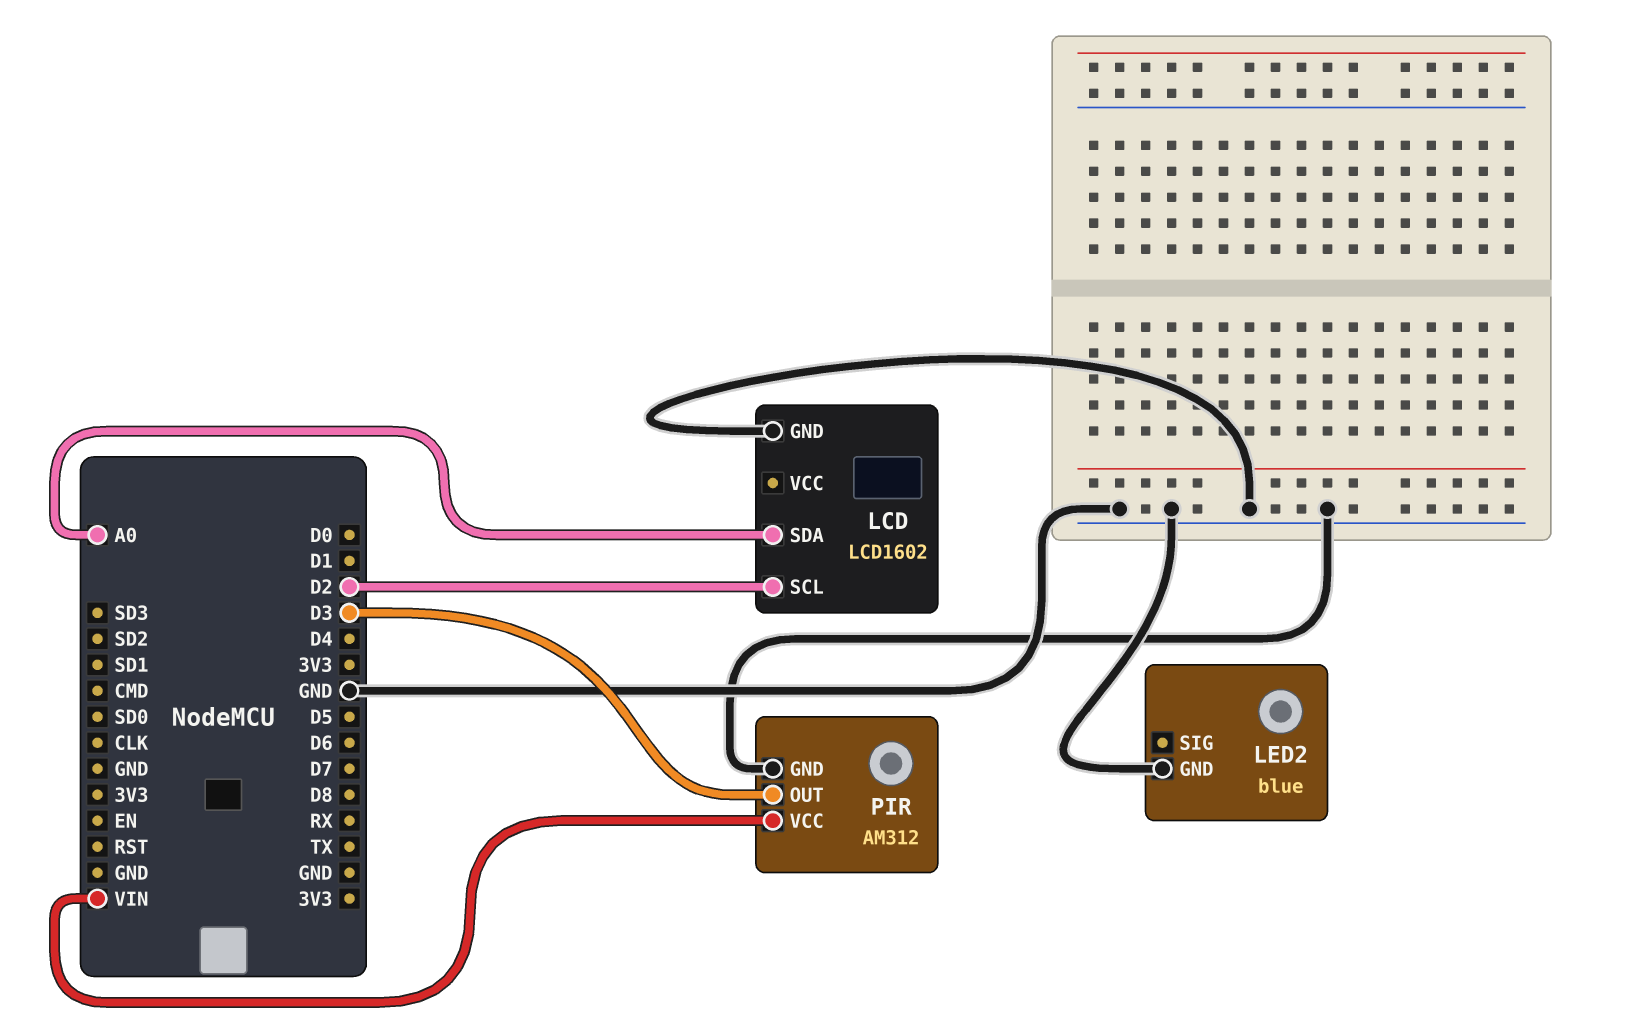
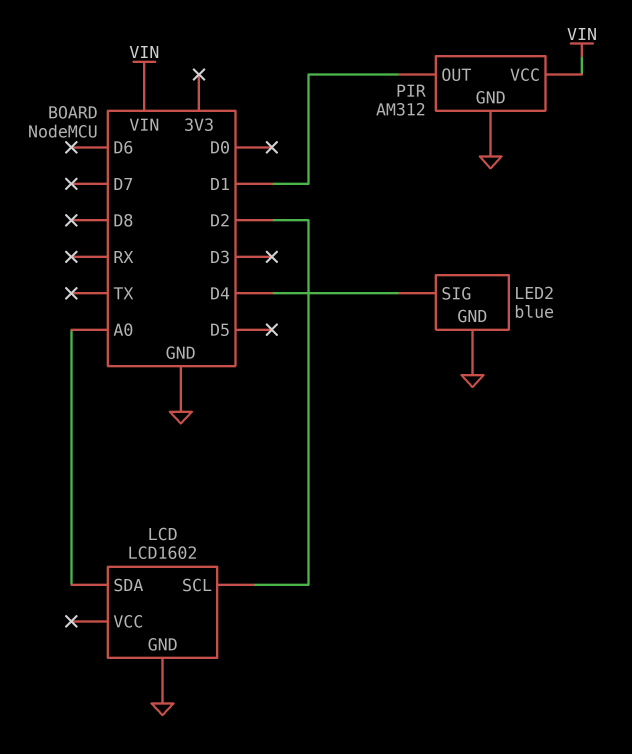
LED2 pin SIG: none -> D4
PIR pin OUT: D3 -> D1

